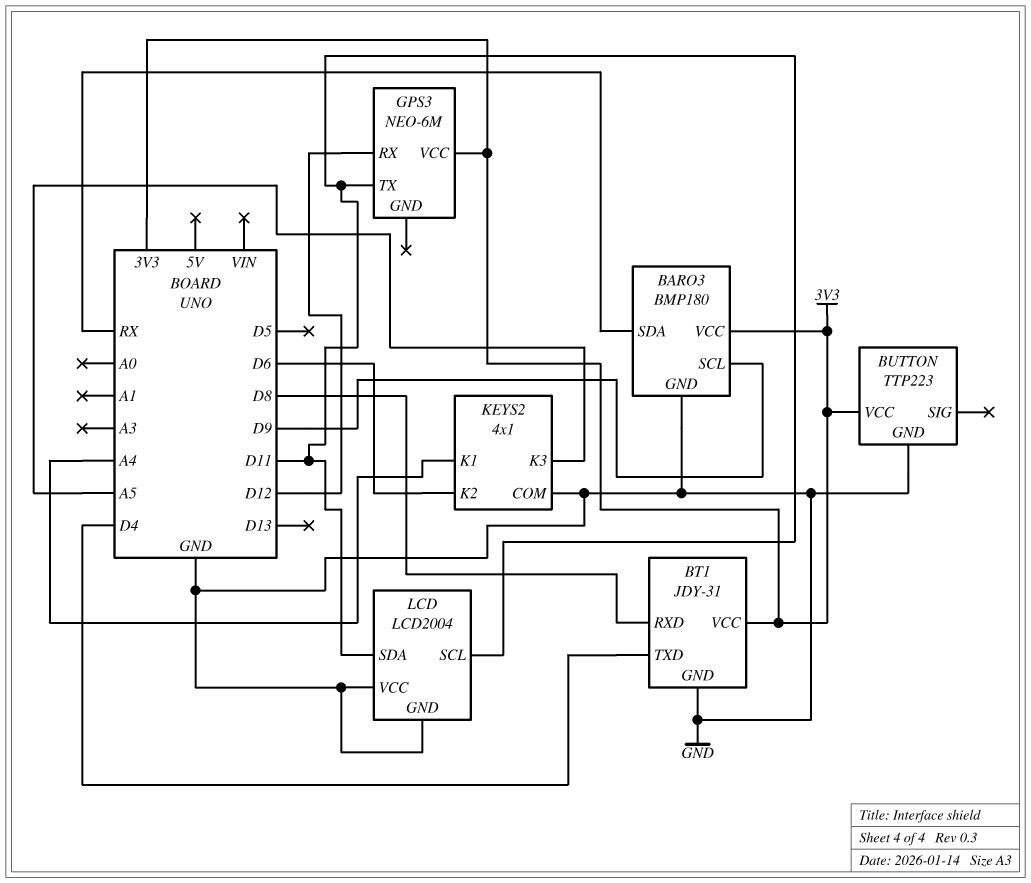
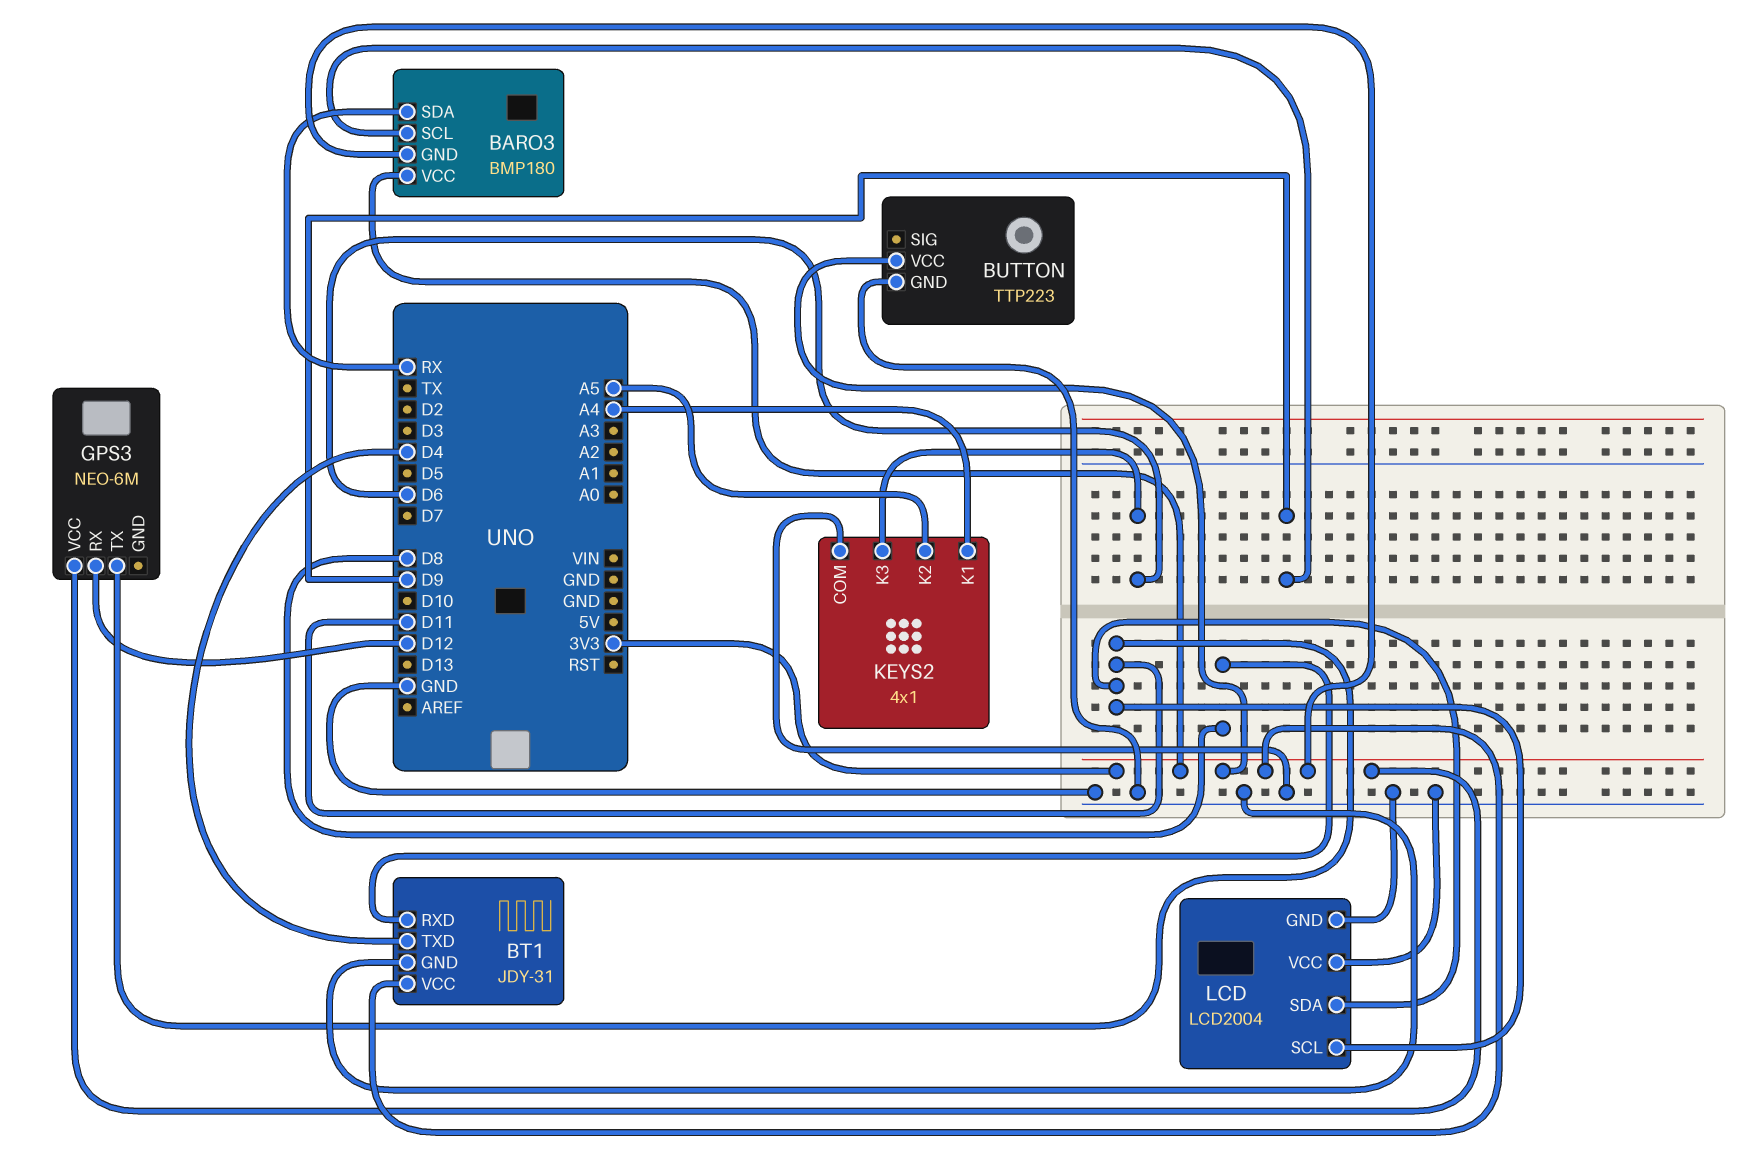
BARO3 pin GND: GND -> 3V3
KEYS2 pin K2: D6 -> A5
KEYS2 pin K3: A5 -> D6

